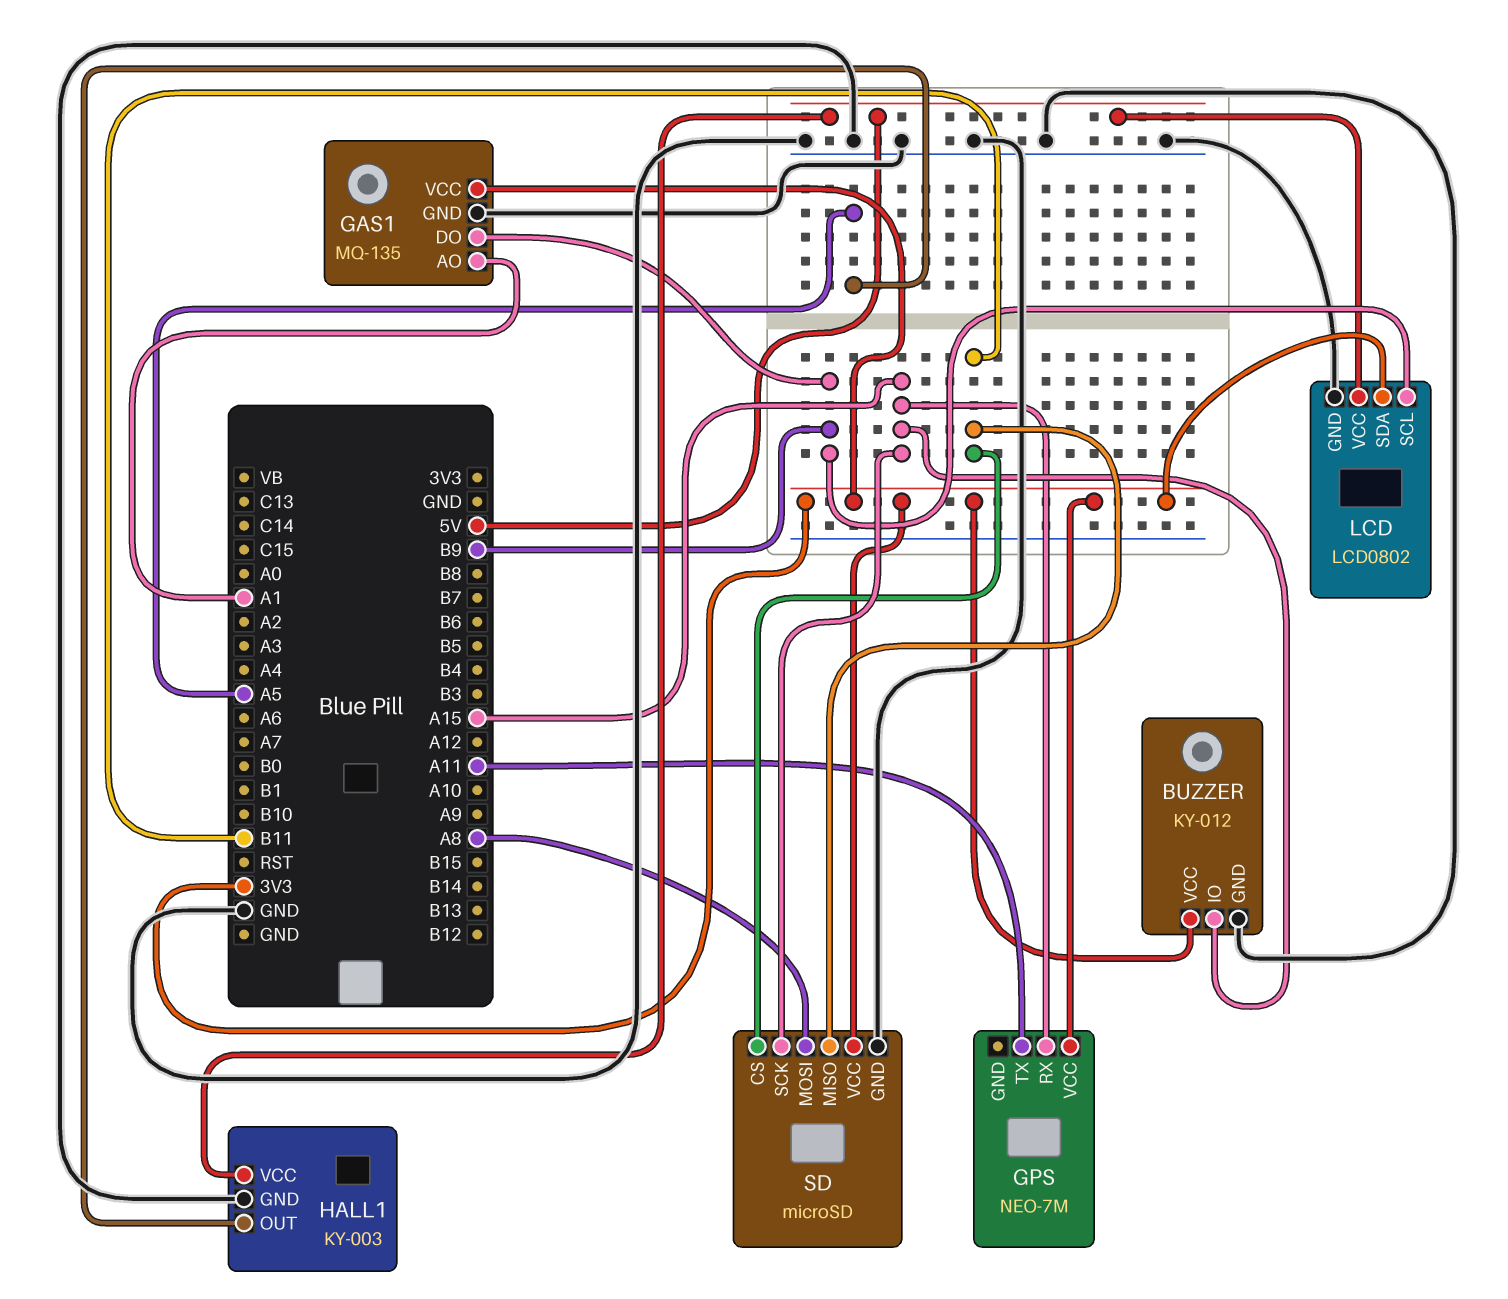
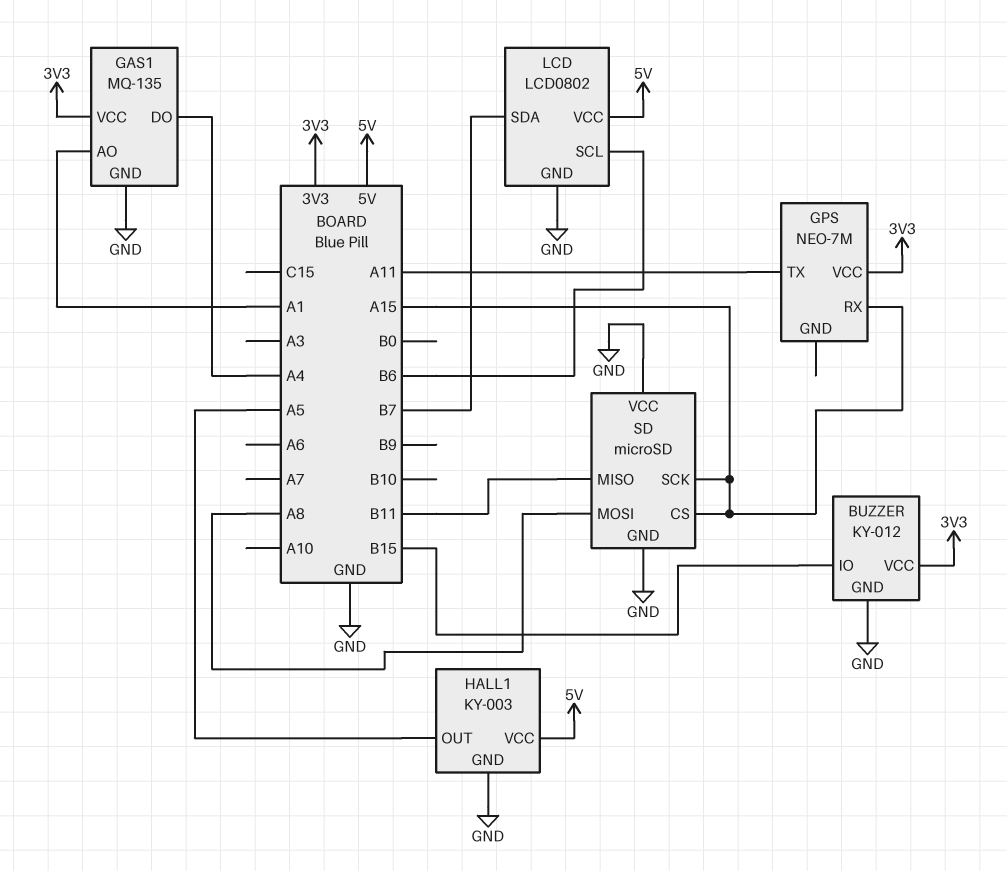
BUZZER pin IO: A15 -> B15
GAS1 pin DO: B9 -> A4
LCD pin SCL: B9 -> B6
LCD pin SDA: 3V3 -> B7
SD pin CS: B11 -> A15
SD pin VCC: 3V3 -> GND

